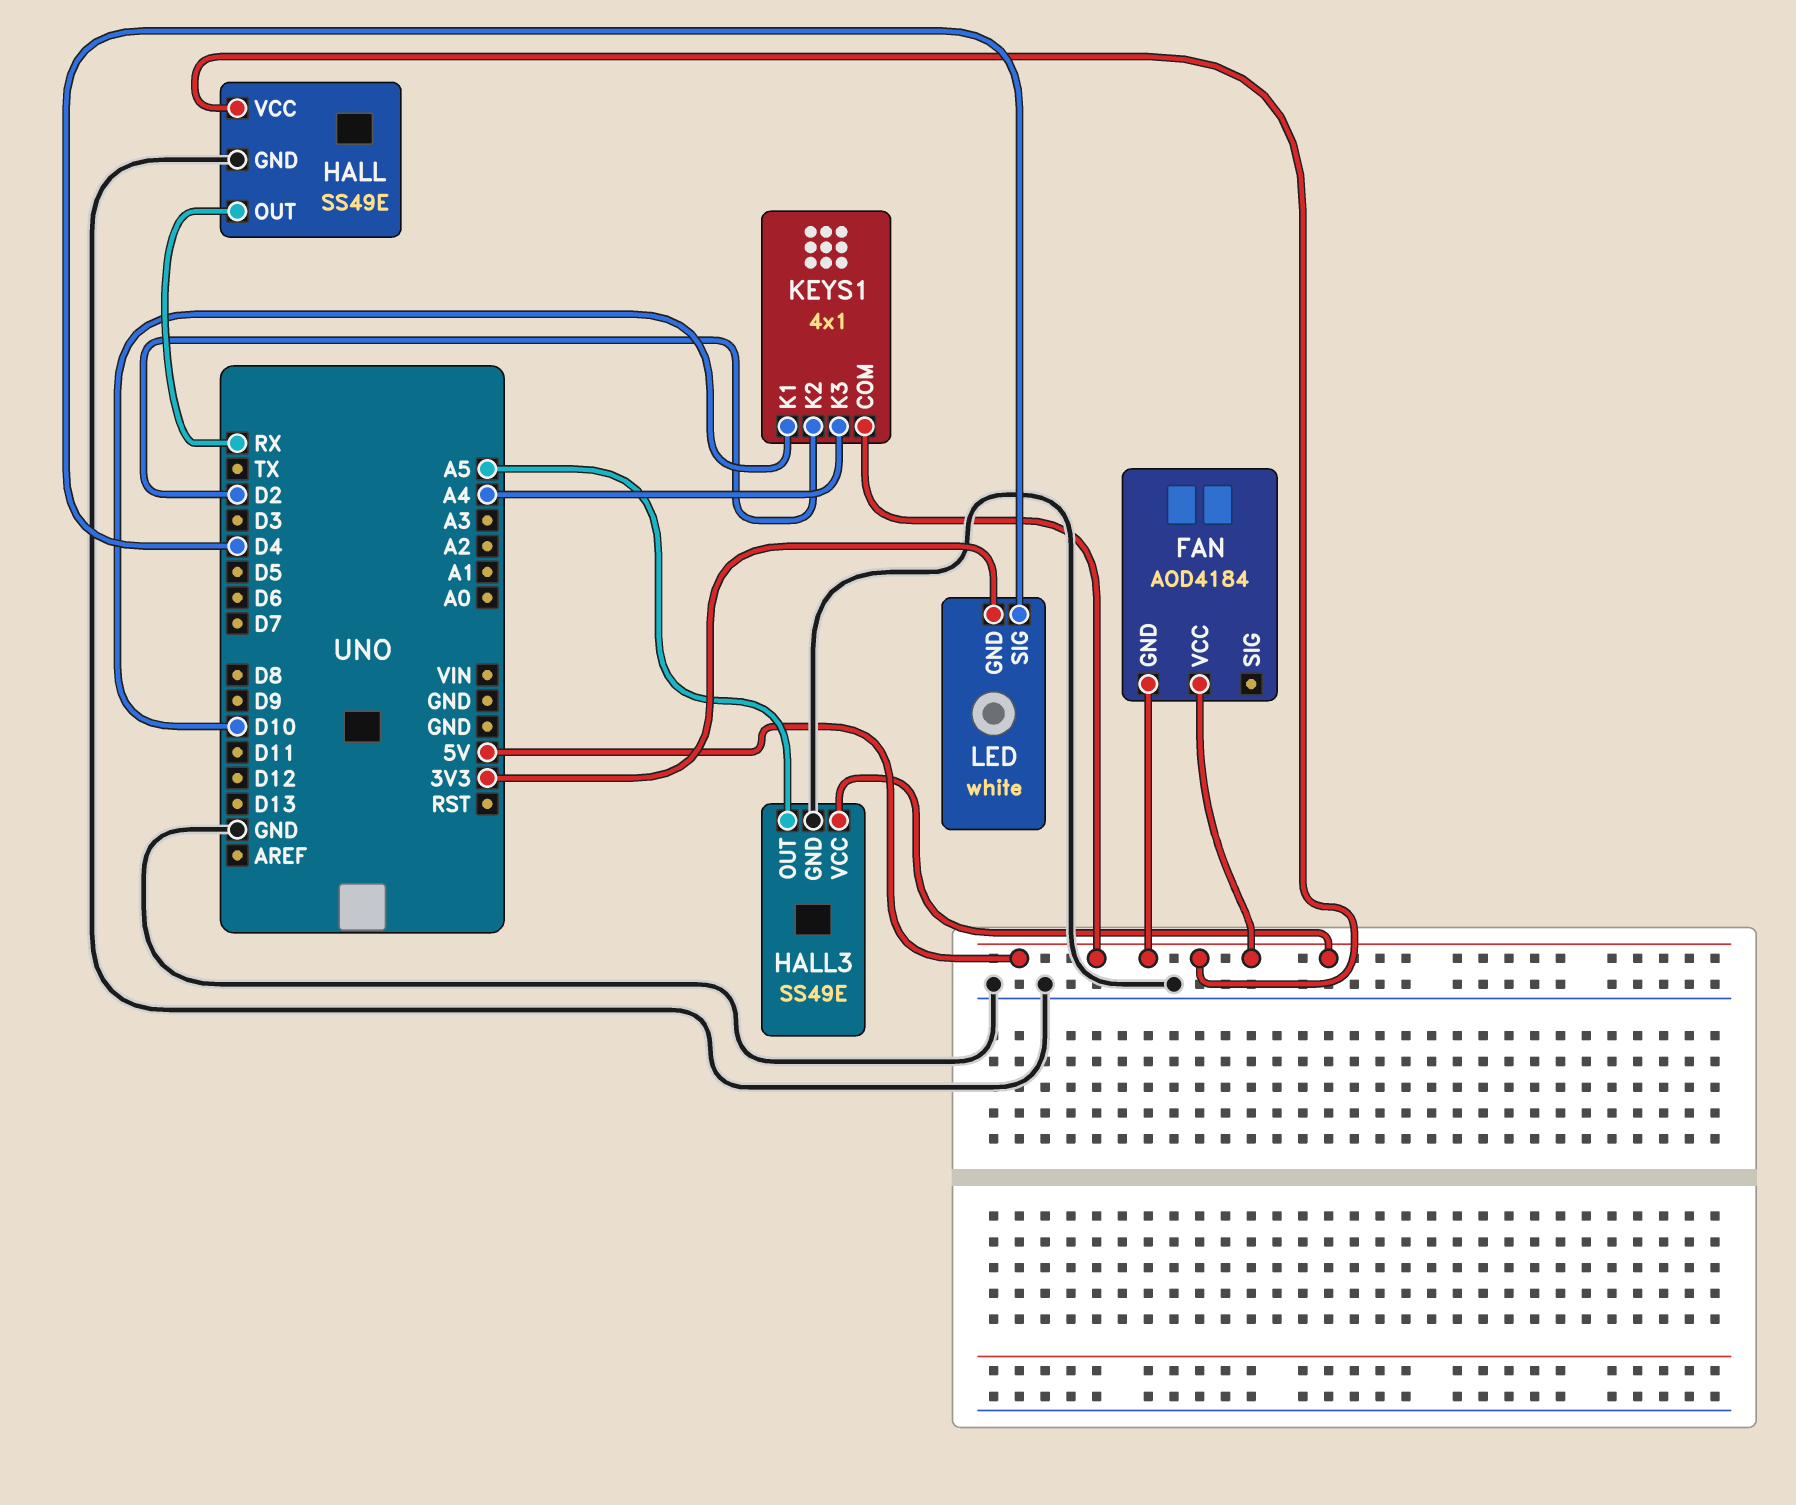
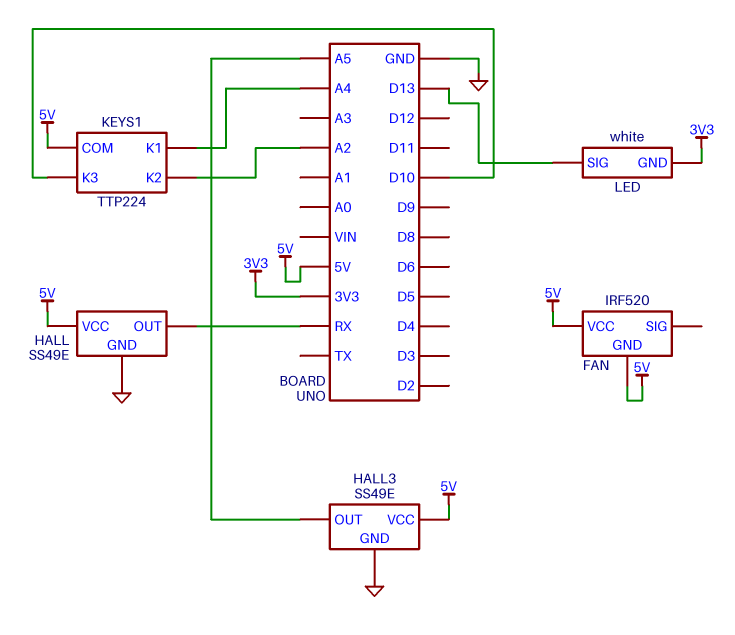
FAN: AOD4184 -> IRF520
KEYS1: 4x1 -> TTP224
KEYS1 pin K1: D10 -> A4
KEYS1 pin K2: D2 -> A2
KEYS1 pin K3: A4 -> D10
LED pin SIG: D4 -> D13

